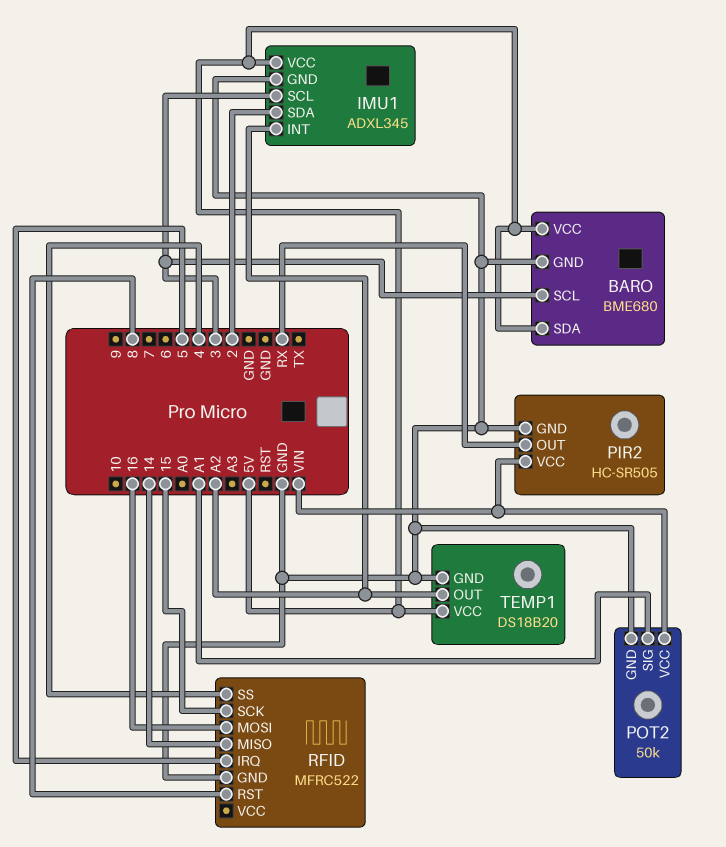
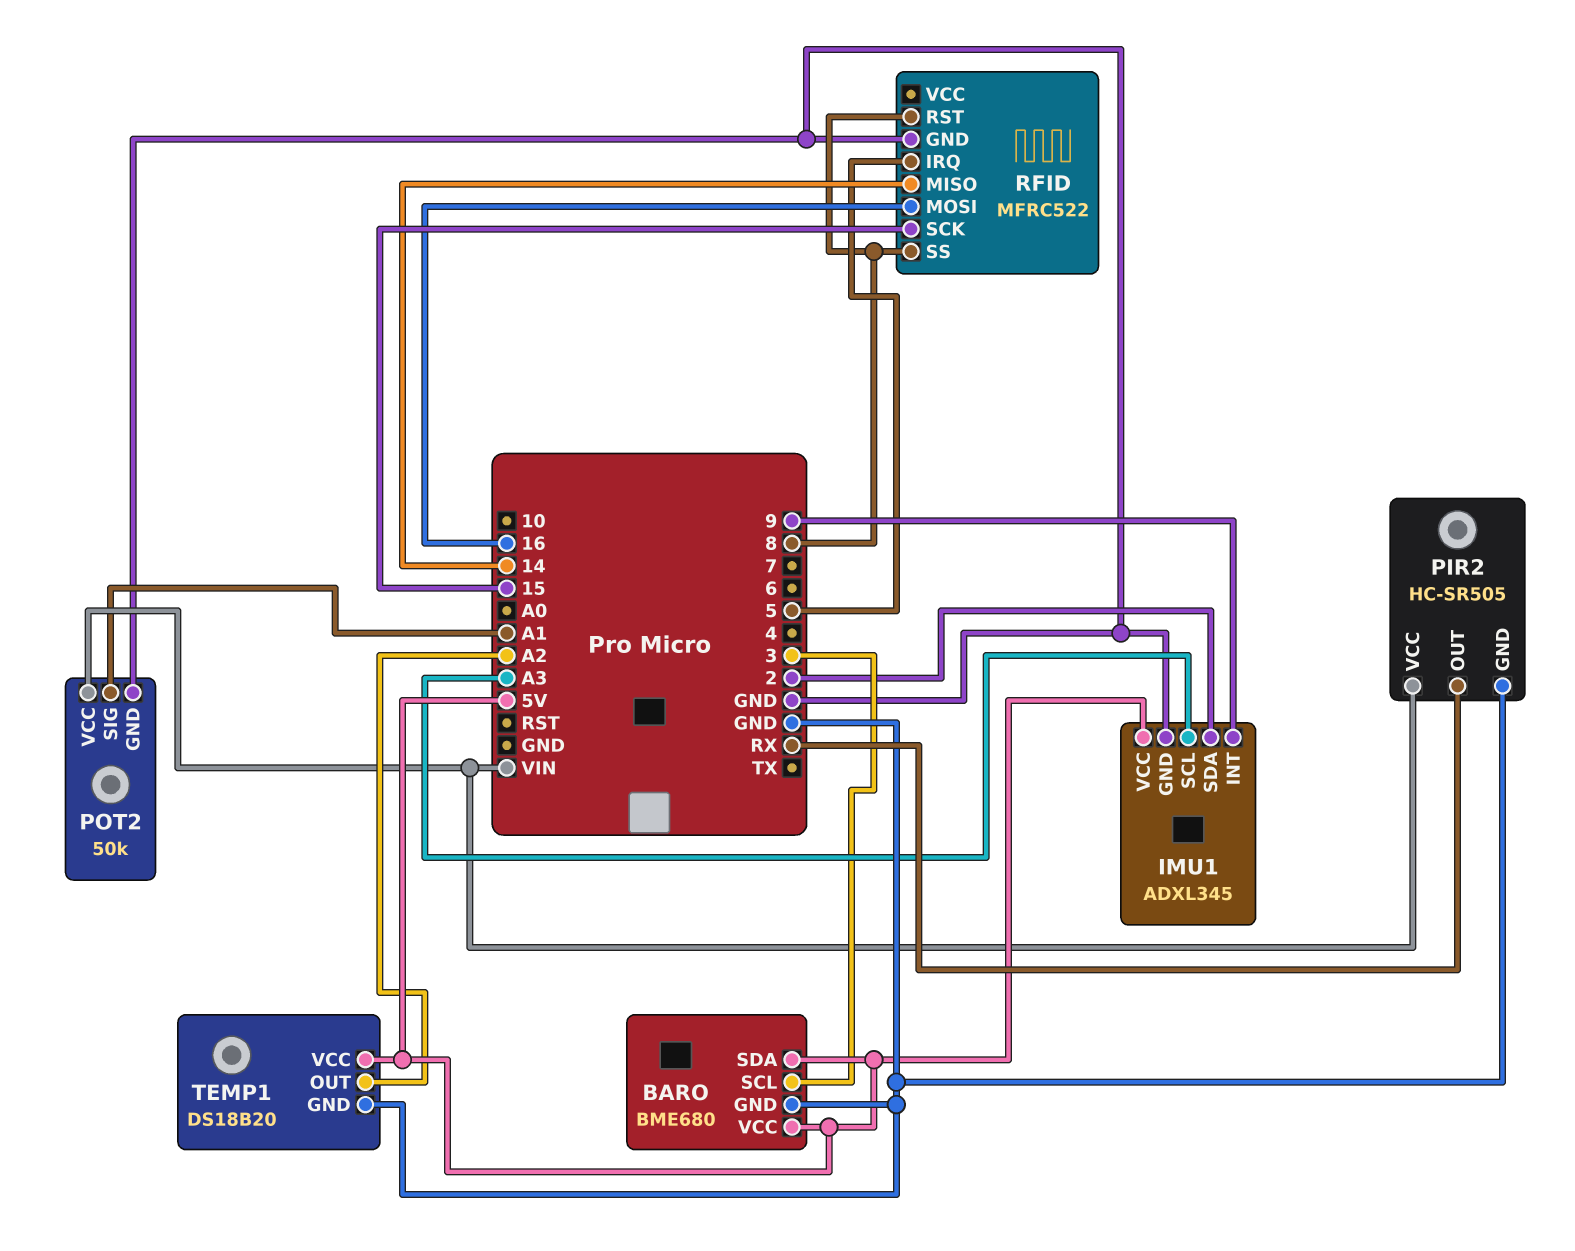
IMU1 pin INT: A2 -> 9
IMU1 pin SCL: 3 -> A3
RFID pin SS: 4 -> 8

